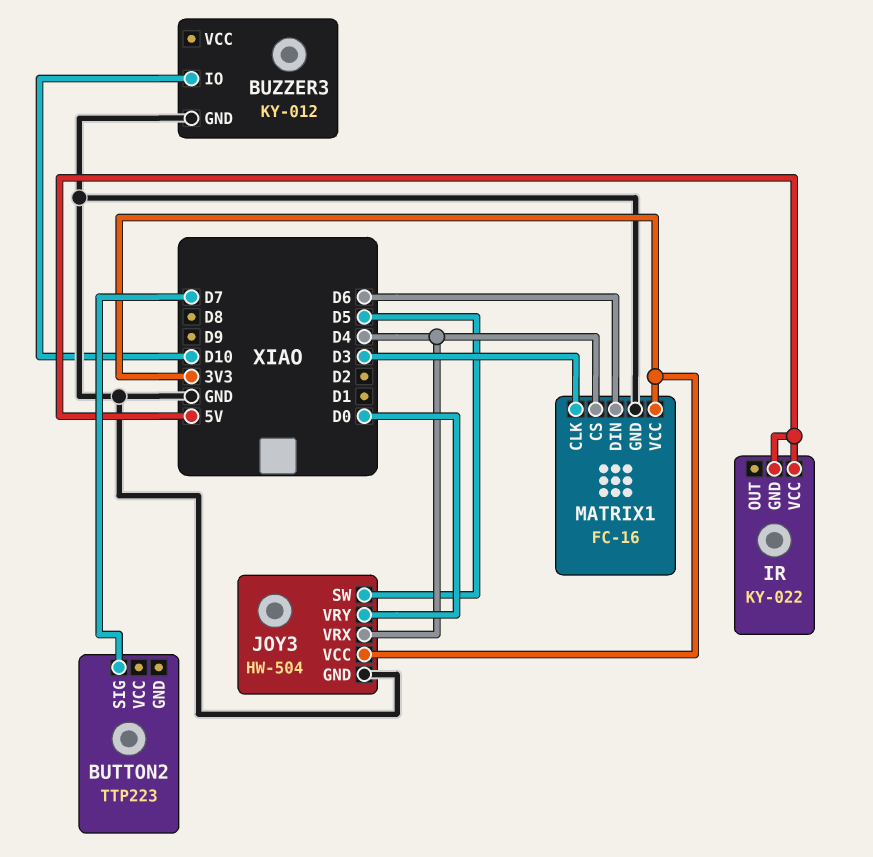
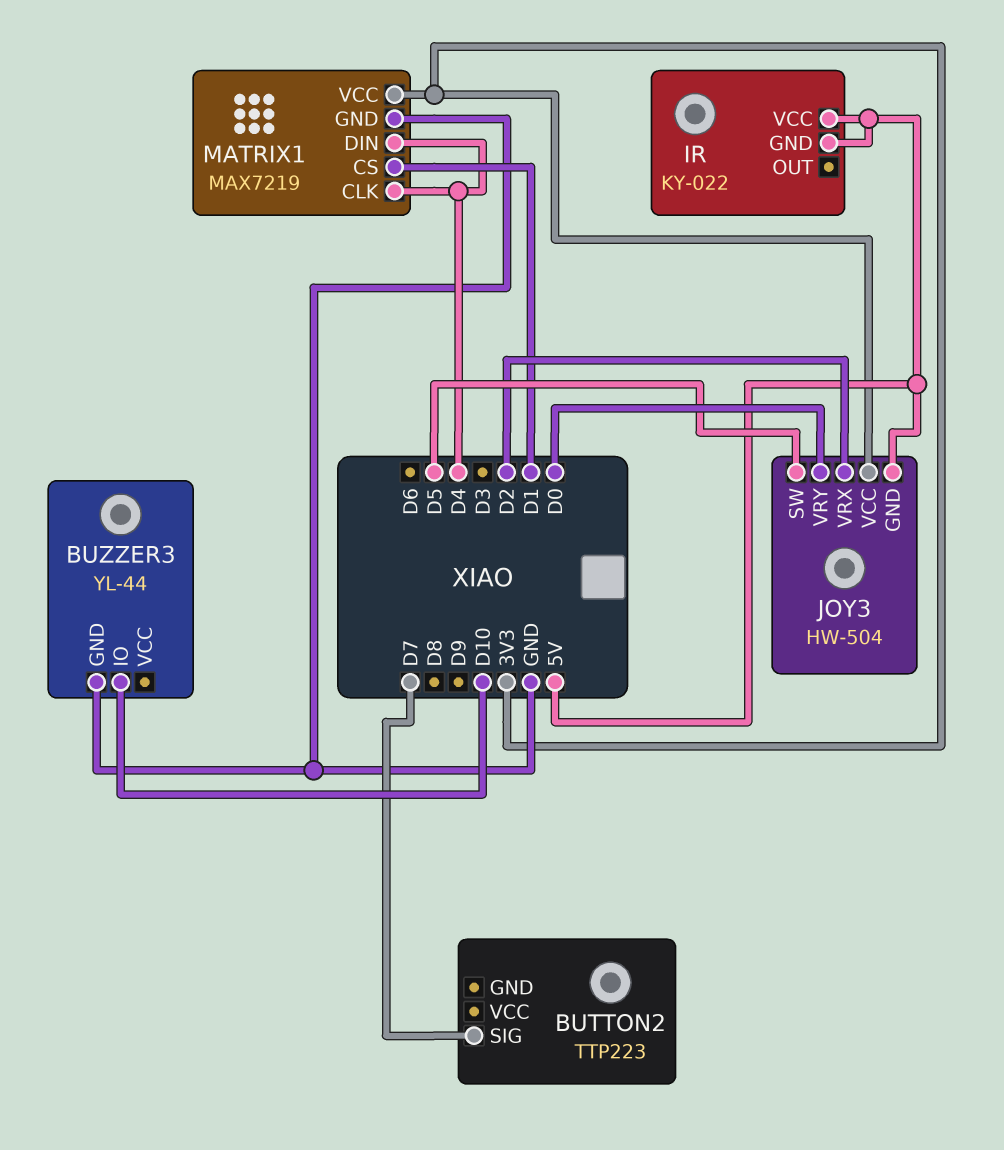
BUZZER3: KY-012 -> YL-44
JOY3 pin GND: GND -> 5V
JOY3 pin VRX: D4 -> D2
MATRIX1: FC-16 -> MAX7219
MATRIX1 pin CLK: D3 -> D4
MATRIX1 pin CS: D4 -> D1
MATRIX1 pin DIN: D6 -> D4

